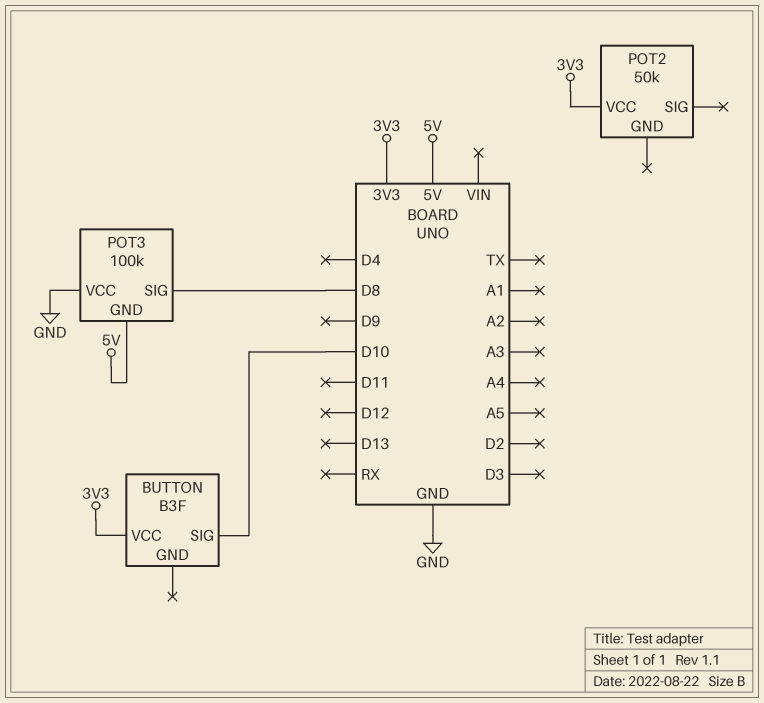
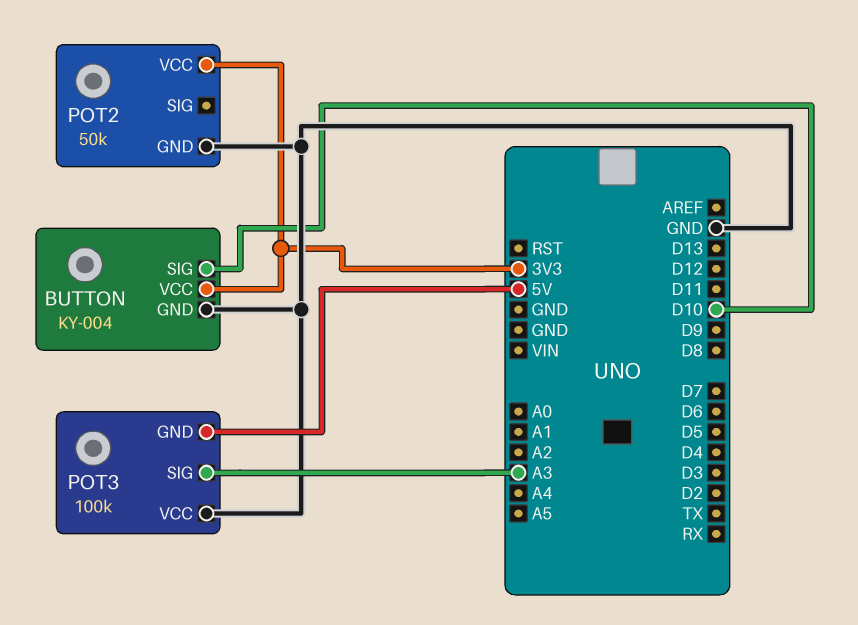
BUTTON: B3F -> KY-004
BUTTON pin GND: none -> GND
POT2 pin GND: none -> GND
POT3 pin SIG: D8 -> A3

